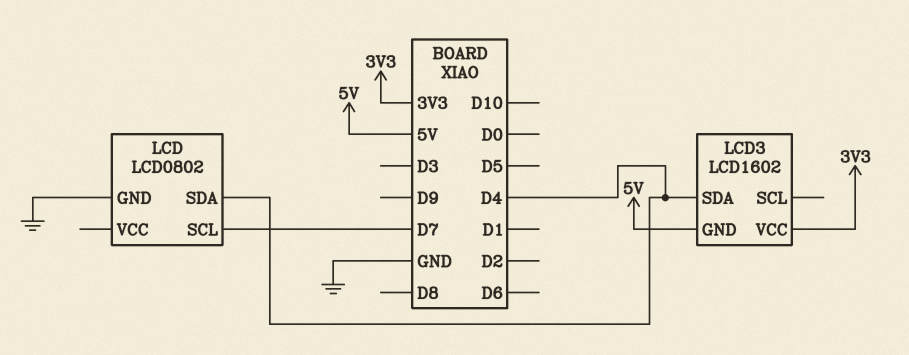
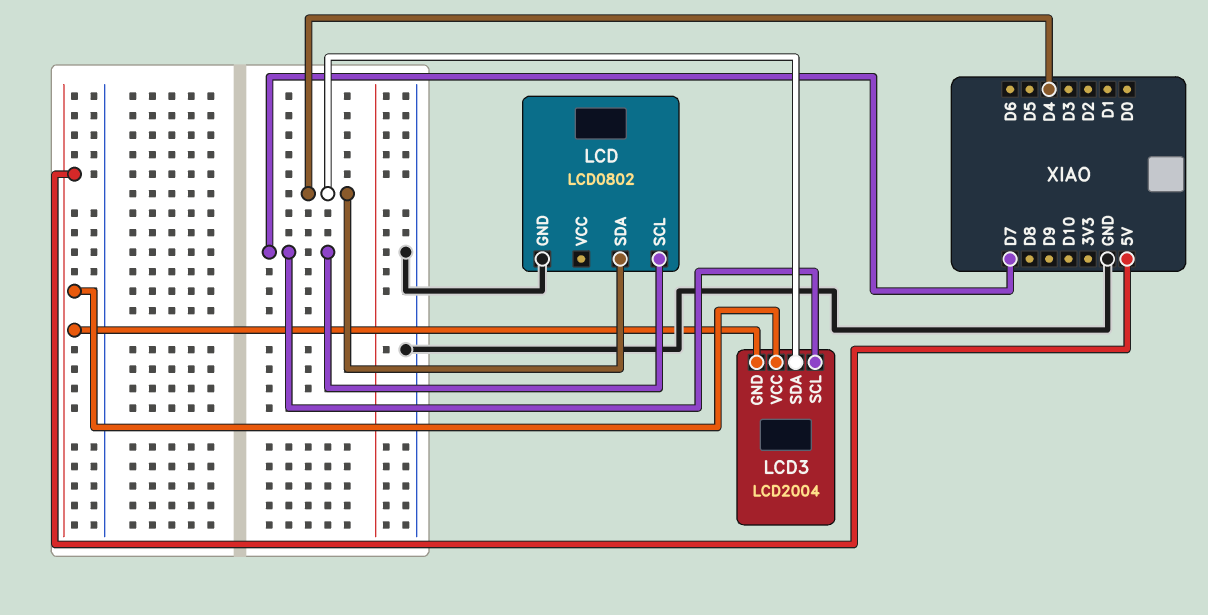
LCD3: LCD1602 -> LCD2004
LCD3 pin SCL: none -> D7
LCD3 pin VCC: 3V3 -> 5V

